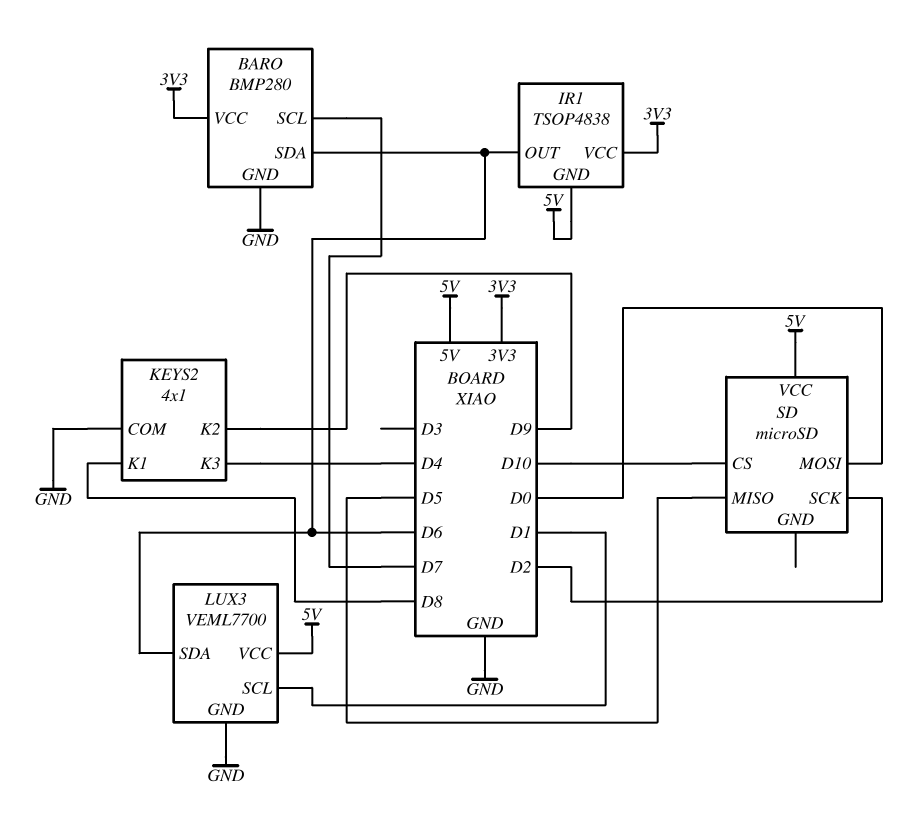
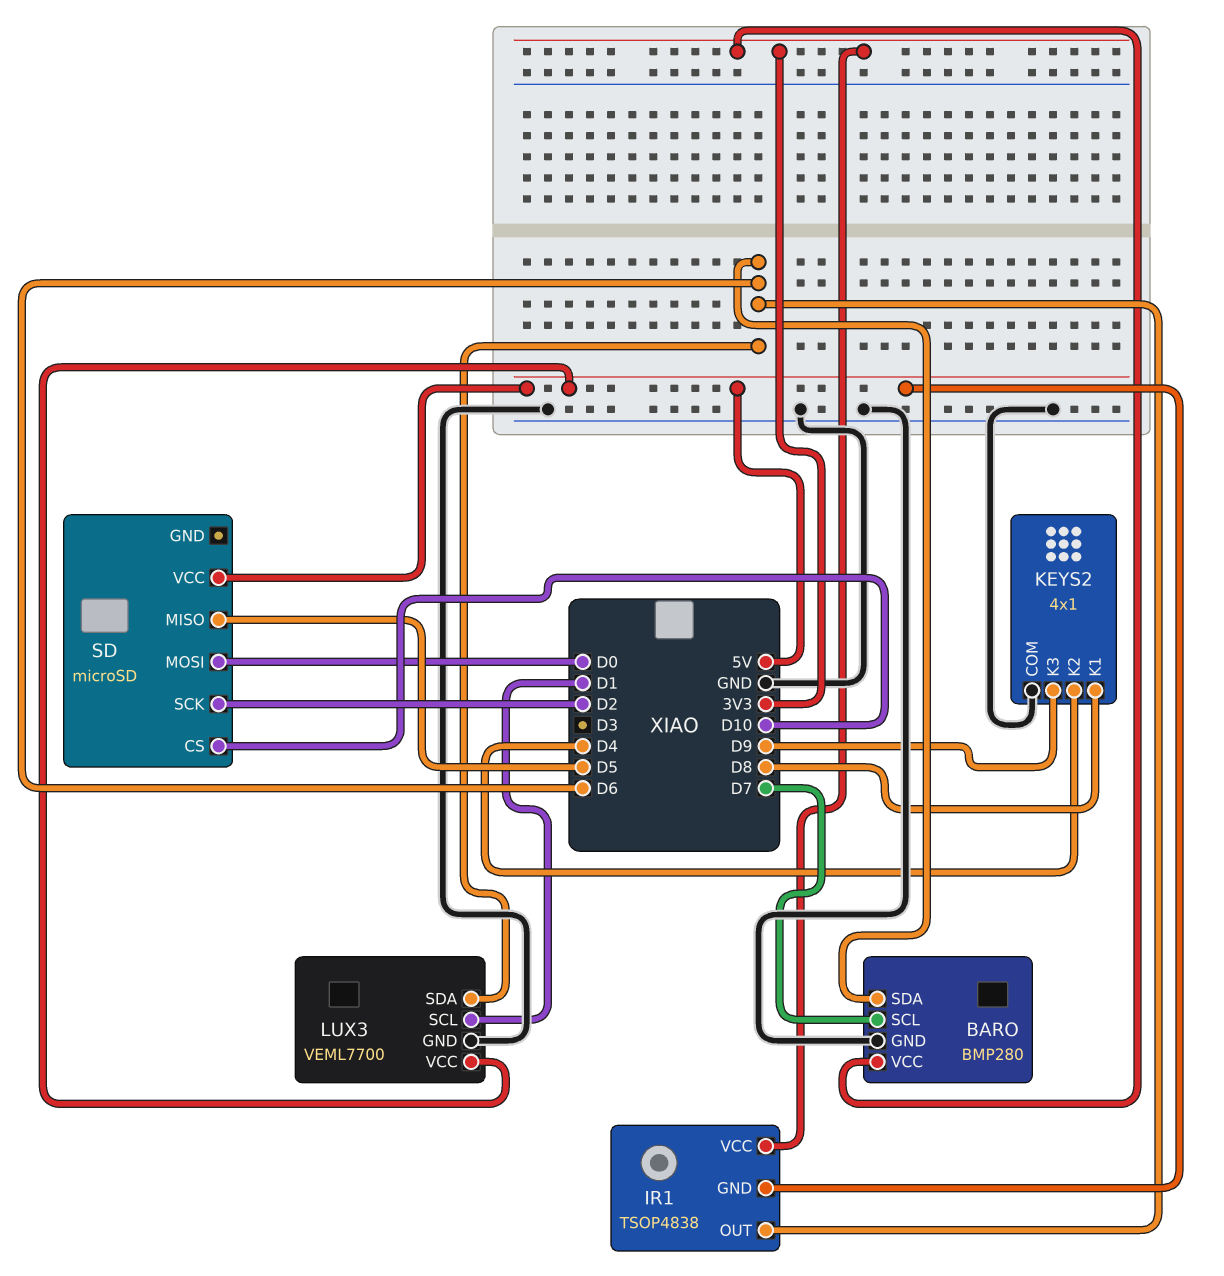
KEYS2 pin K2: D9 -> D4
KEYS2 pin K3: D4 -> D9

